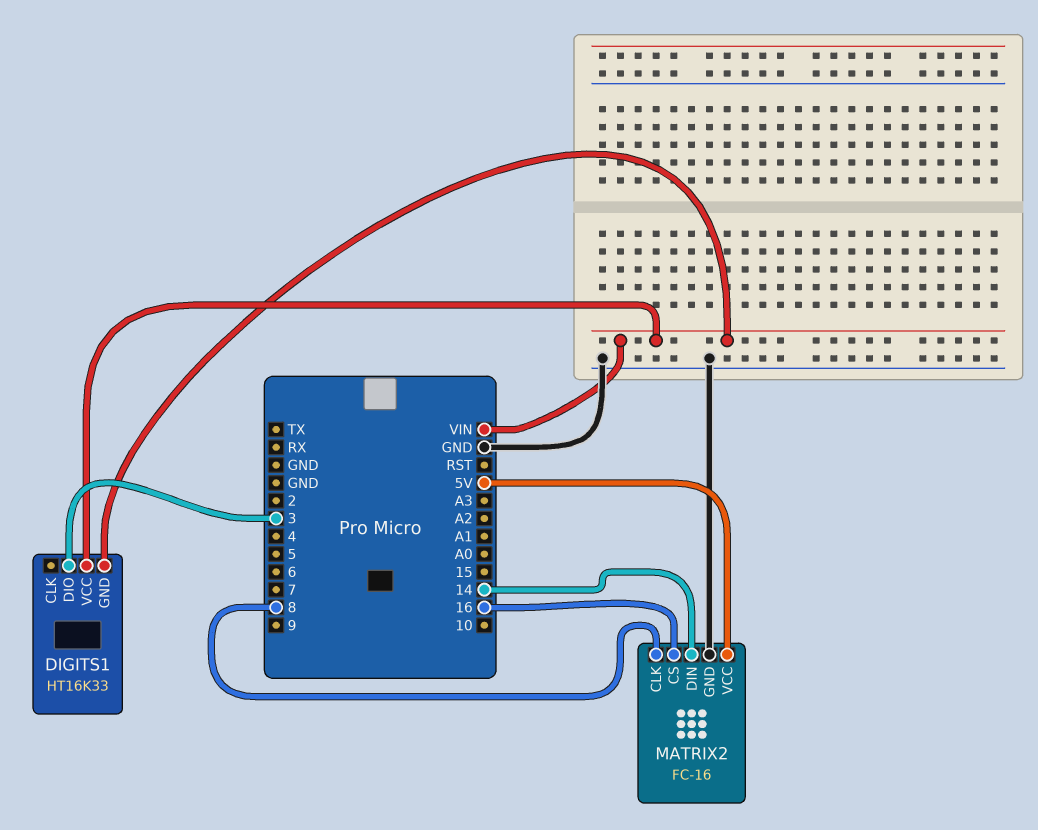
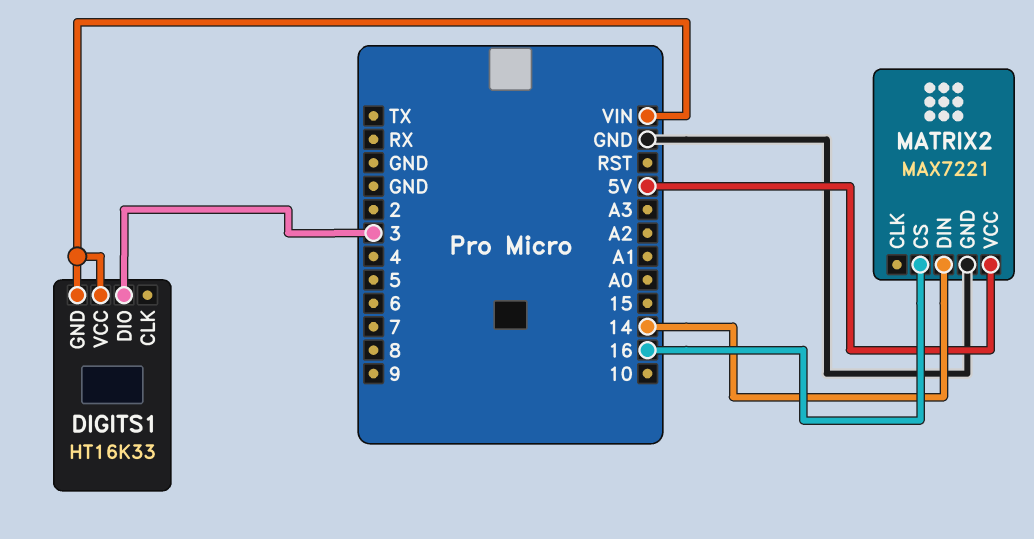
MATRIX2: FC-16 -> MAX7221
MATRIX2 pin CLK: 8 -> none

